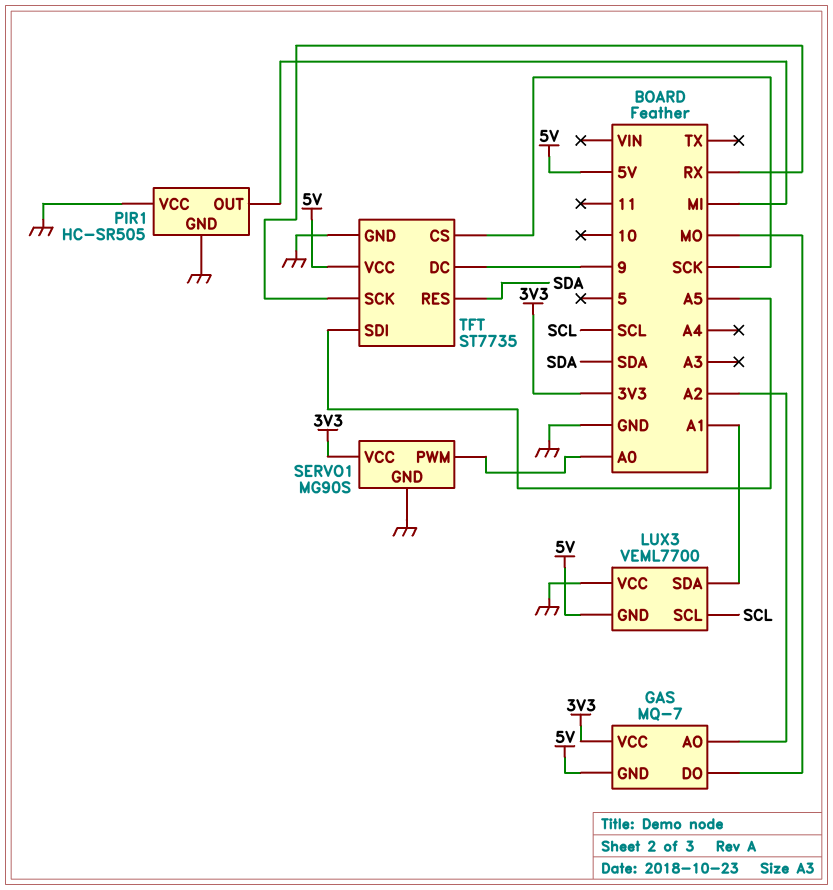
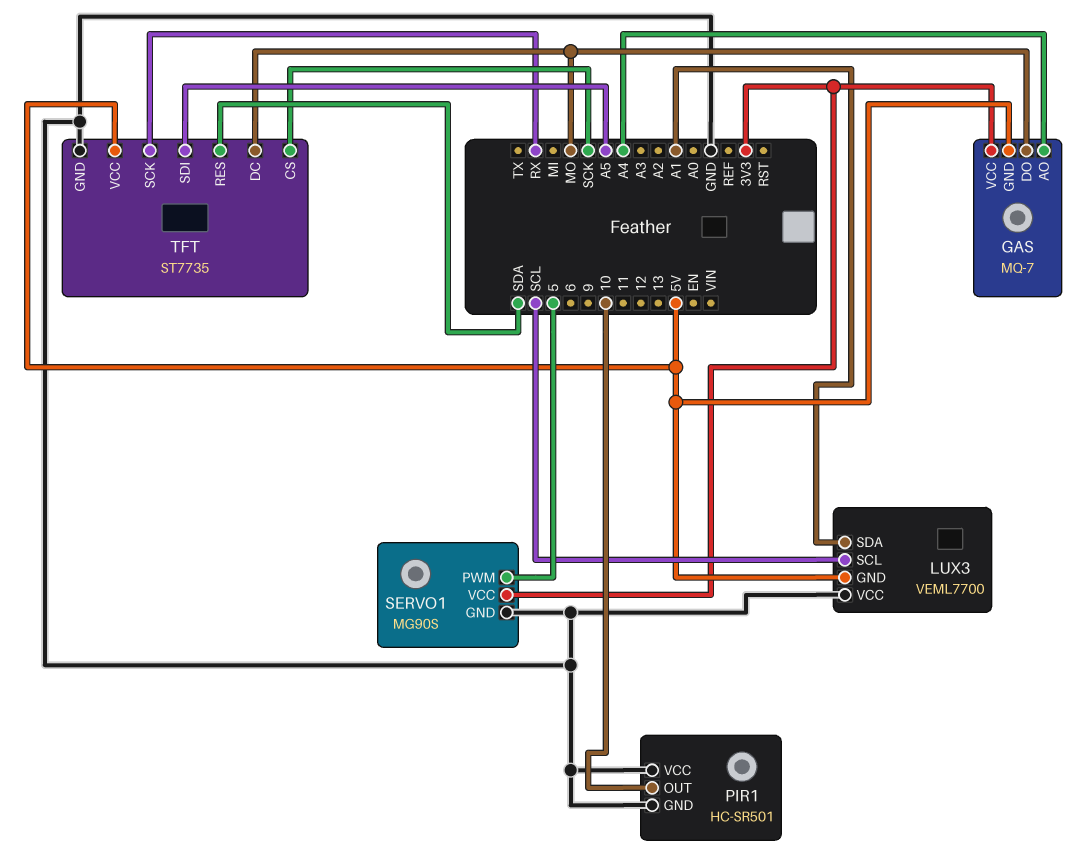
GAS pin AO: A2 -> A4
PIR1: HC-SR505 -> HC-SR501
PIR1 pin OUT: MI -> 10
SERVO1 pin PWM: A0 -> 5
TFT pin DC: 9 -> MO

